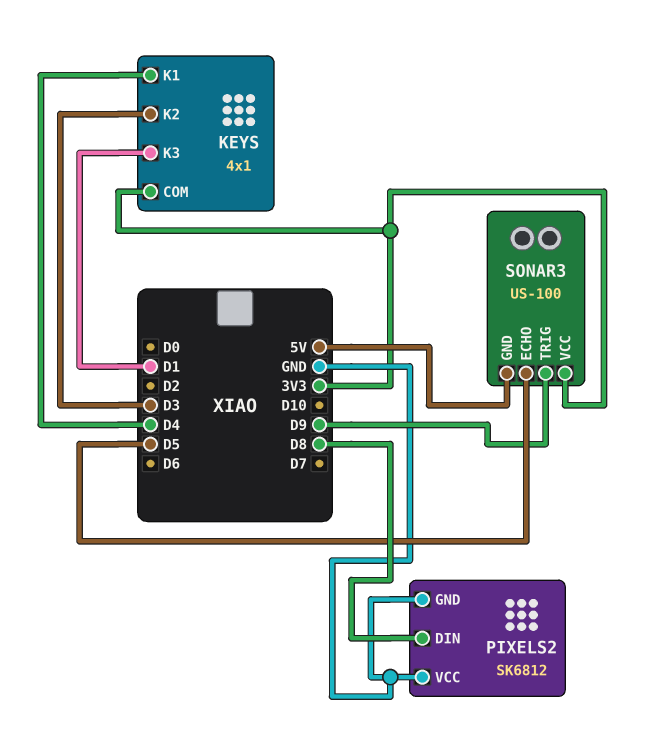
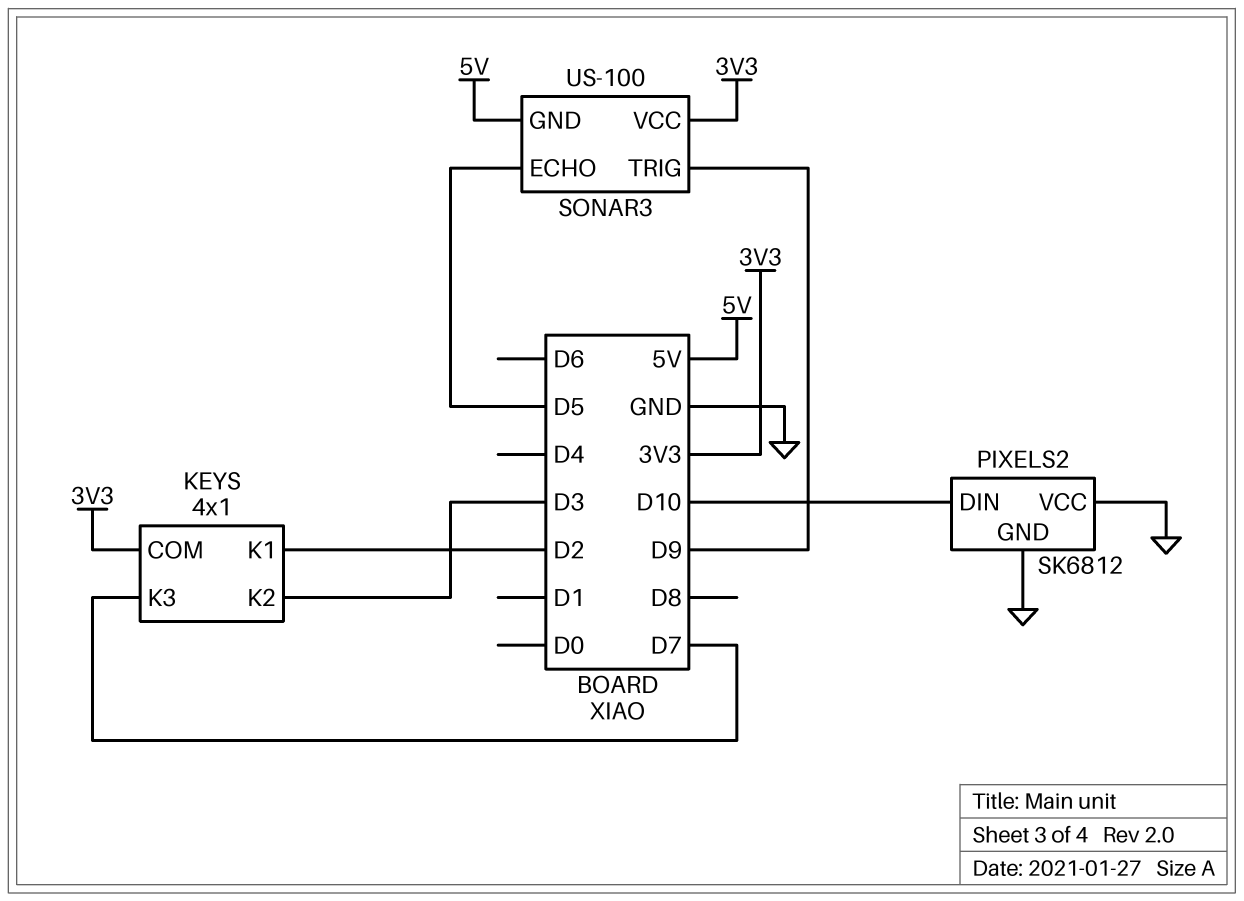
KEYS pin K1: D4 -> D2
KEYS pin K3: D1 -> D7
PIXELS2 pin DIN: D8 -> D10

